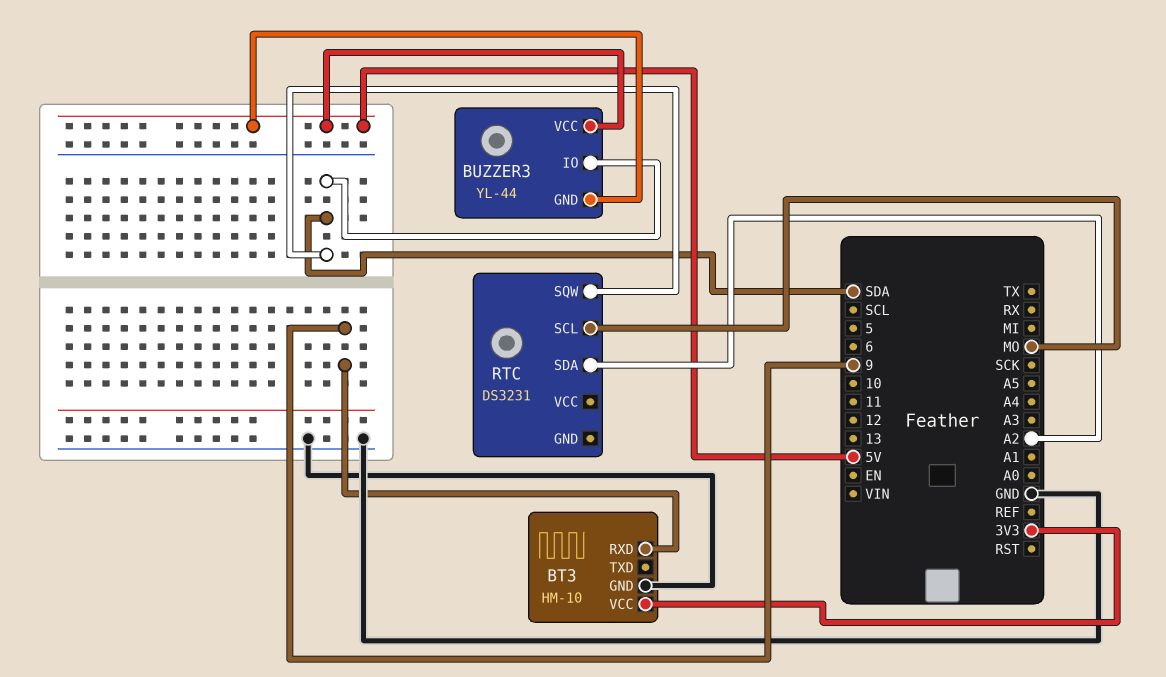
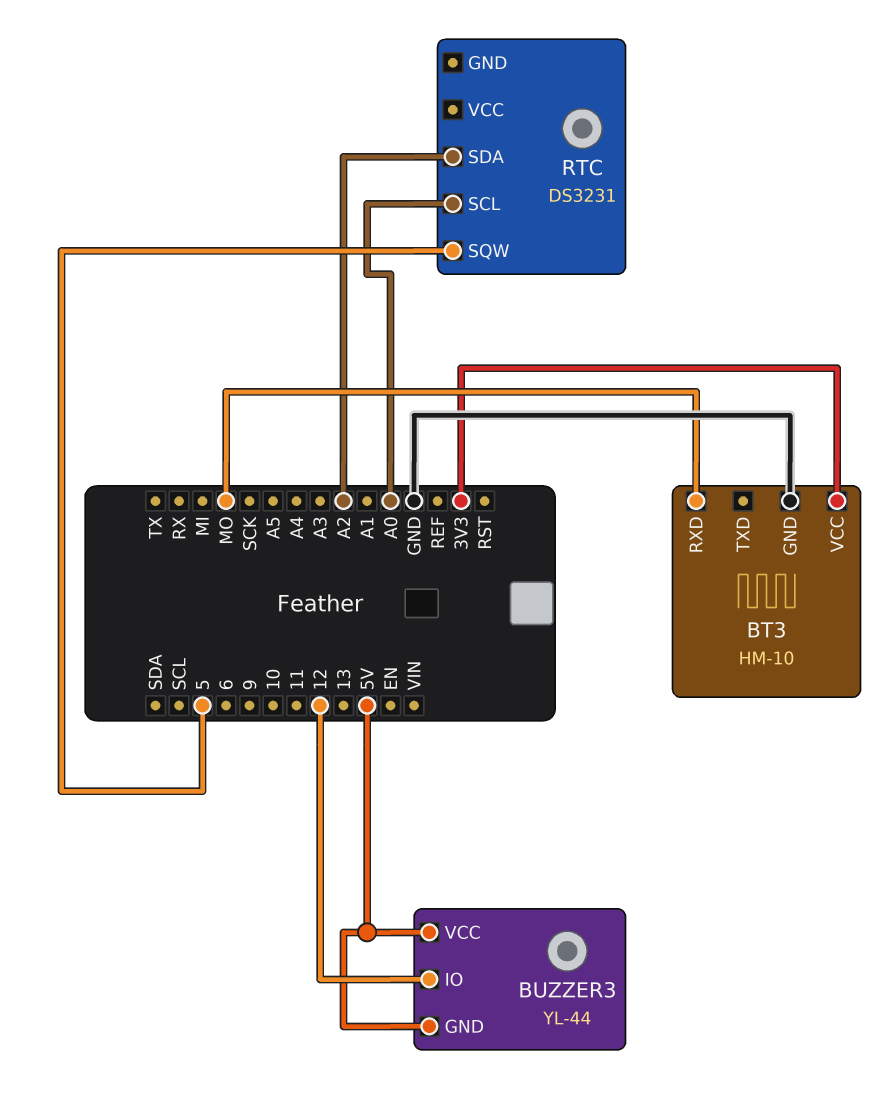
BT3 pin RXD: 9 -> MO
BUZZER3 pin IO: SDA -> 12
RTC pin SCL: MO -> A0
RTC pin SQW: SDA -> 5

